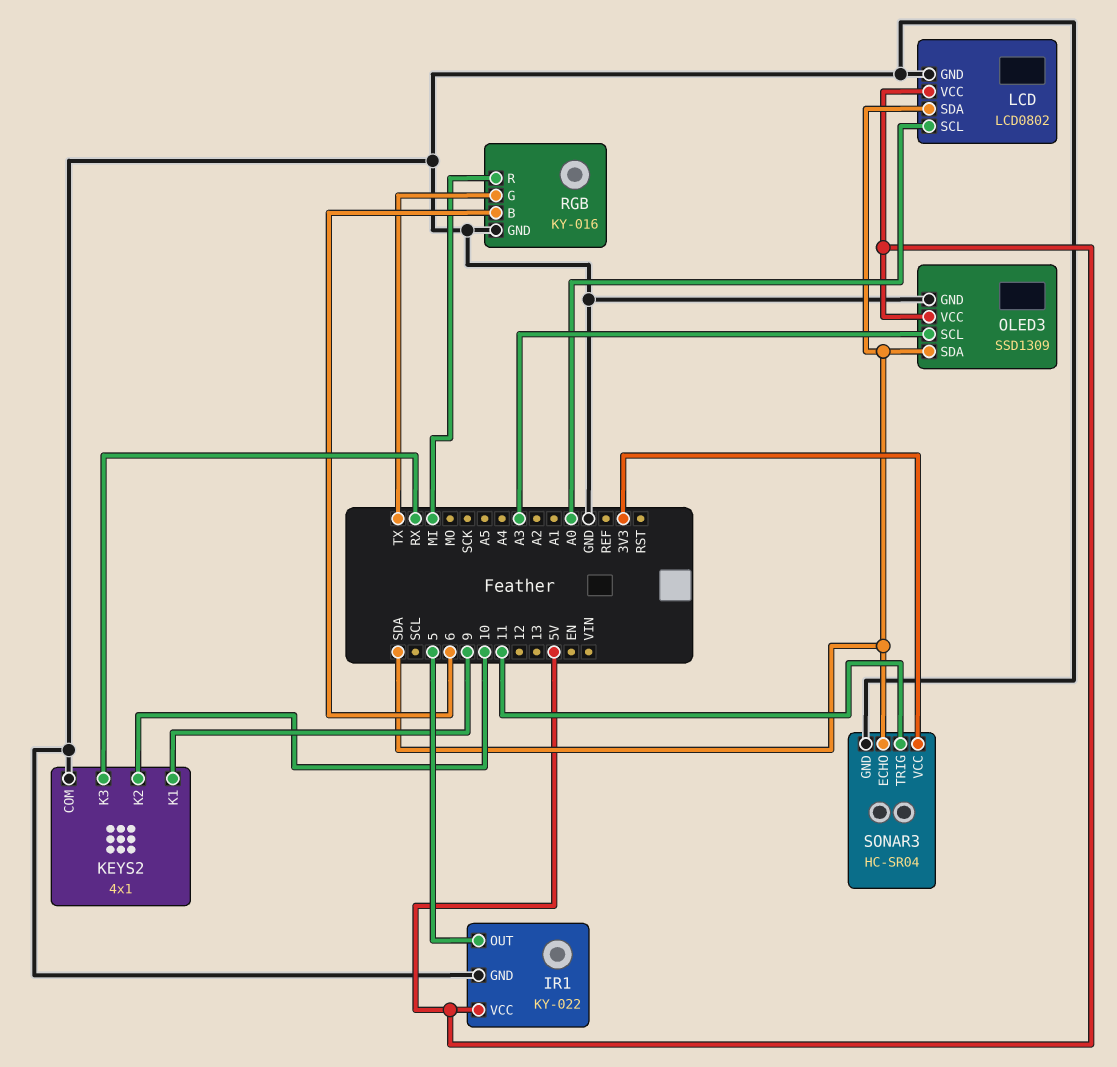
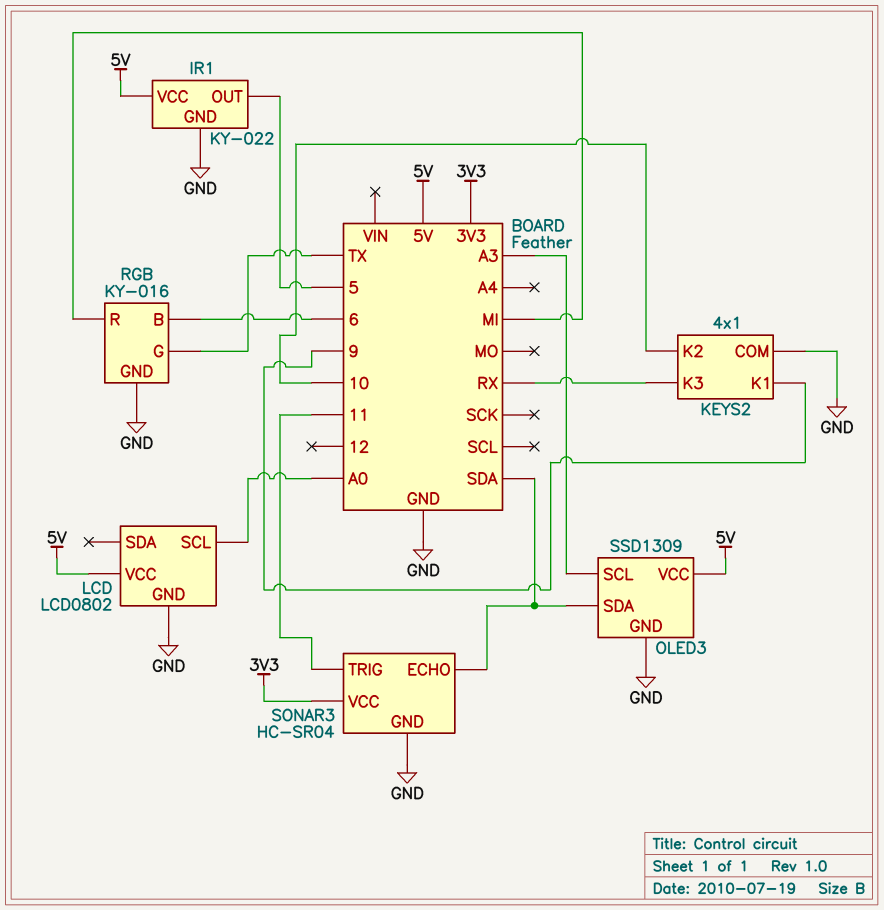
LCD pin SDA: SDA -> none

